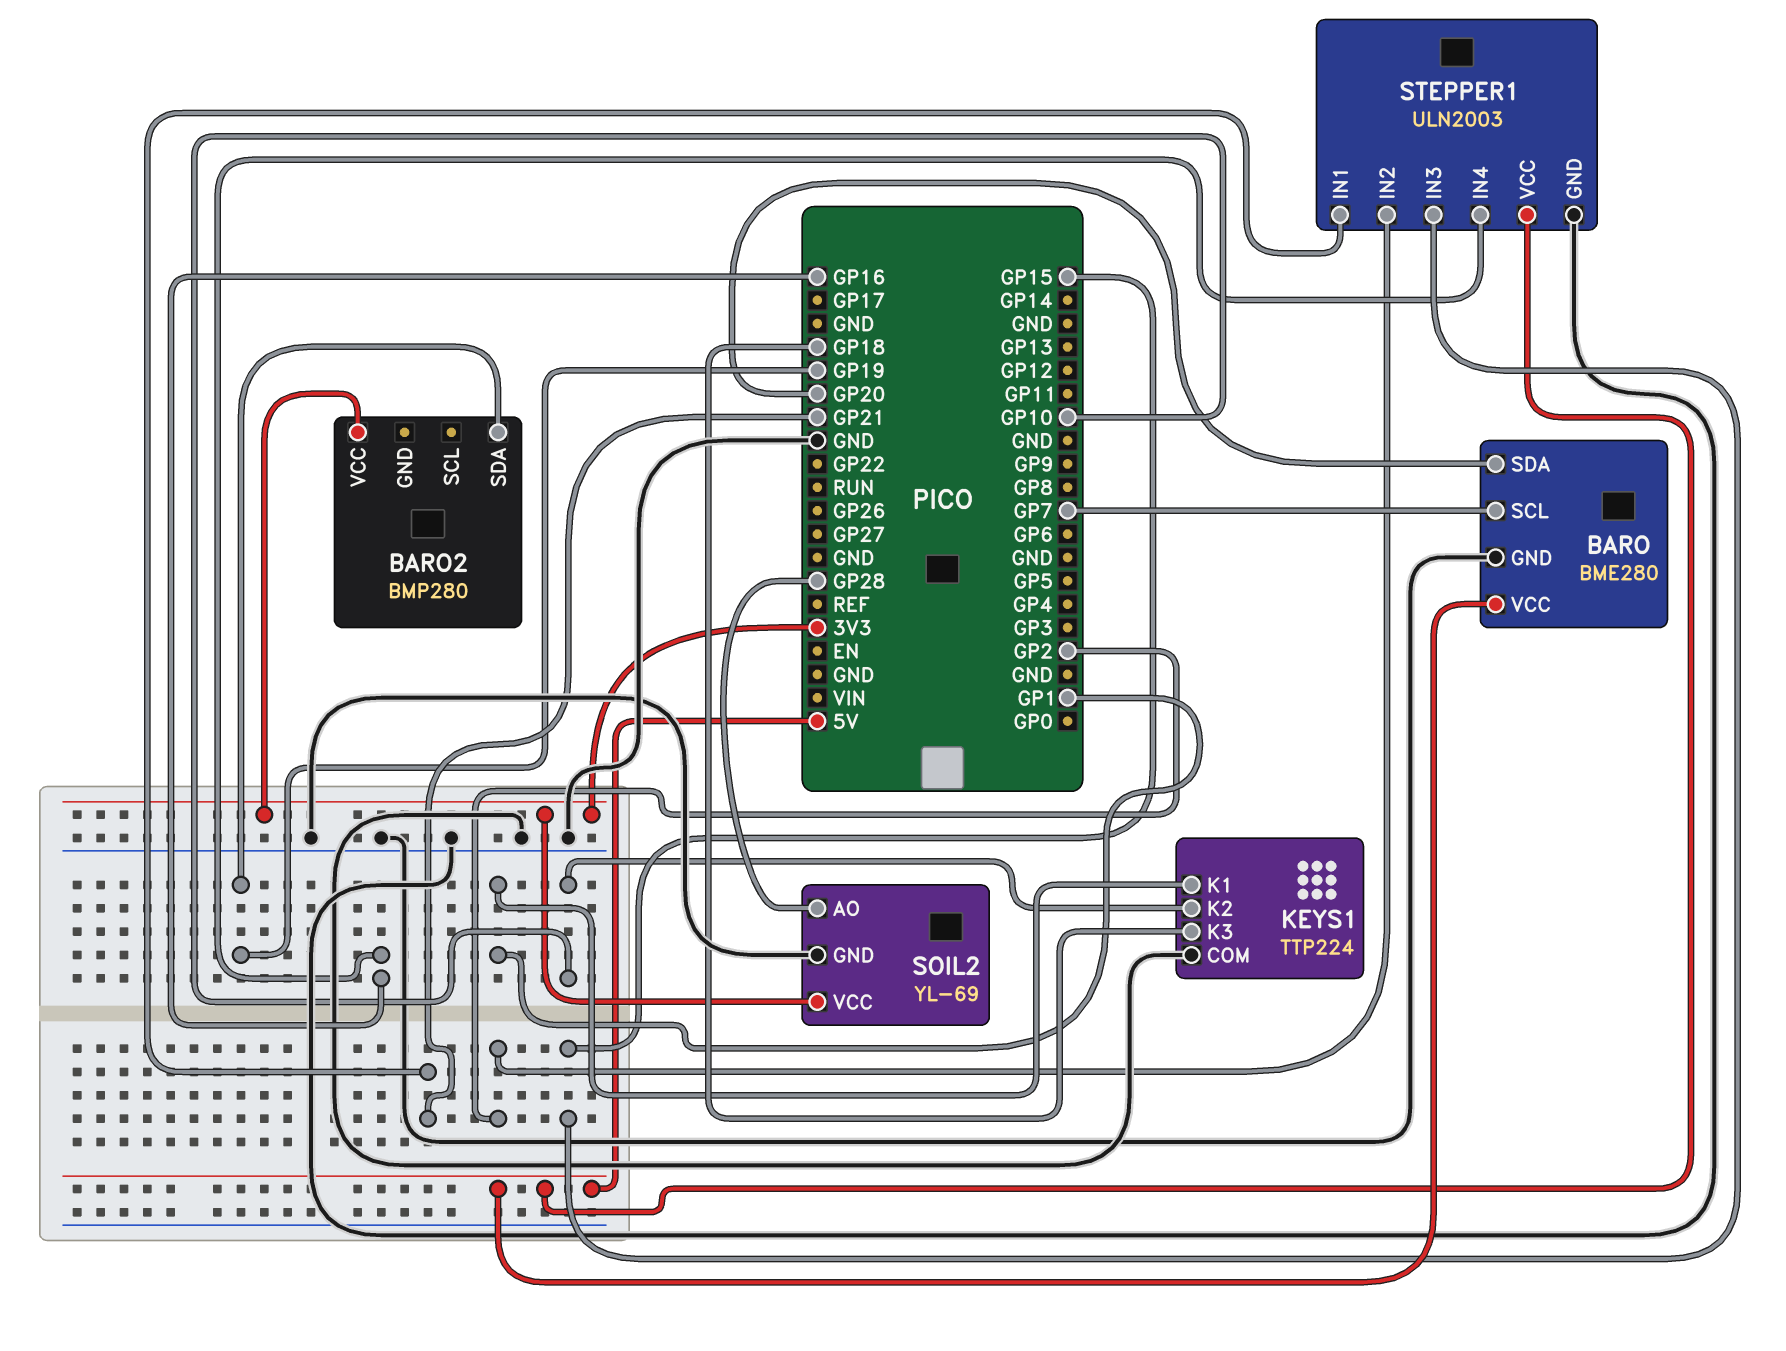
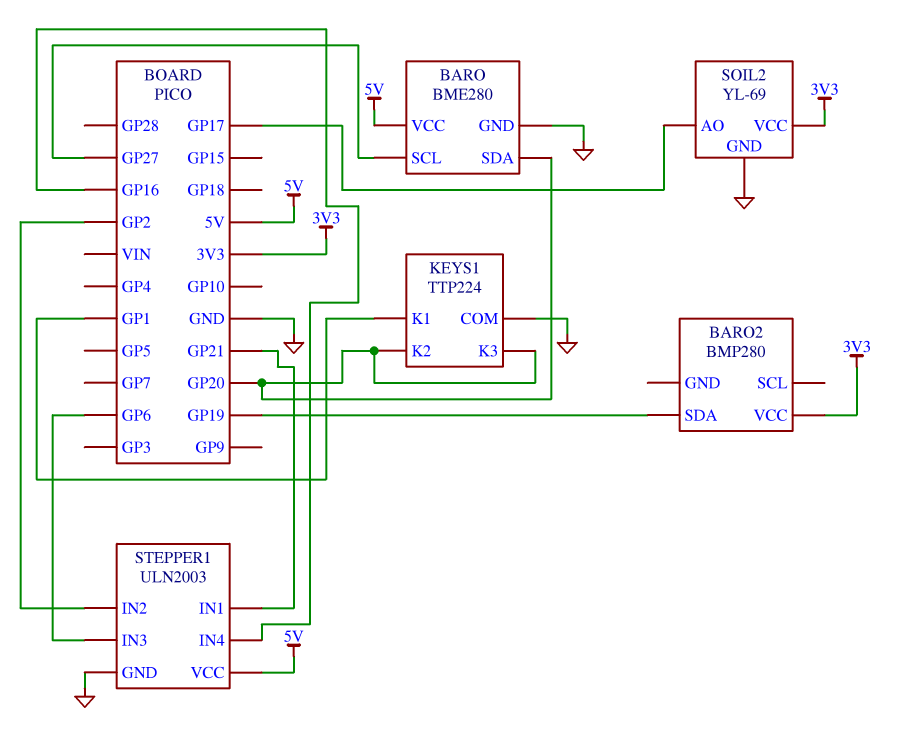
BARO pin SCL: GP7 -> GP27
KEYS1 pin K2: GP10 -> GP20
KEYS1 pin K3: GP18 -> GP20
SOIL2 pin AO: GP28 -> GP17
STEPPER1 pin IN3: GP15 -> GP6

